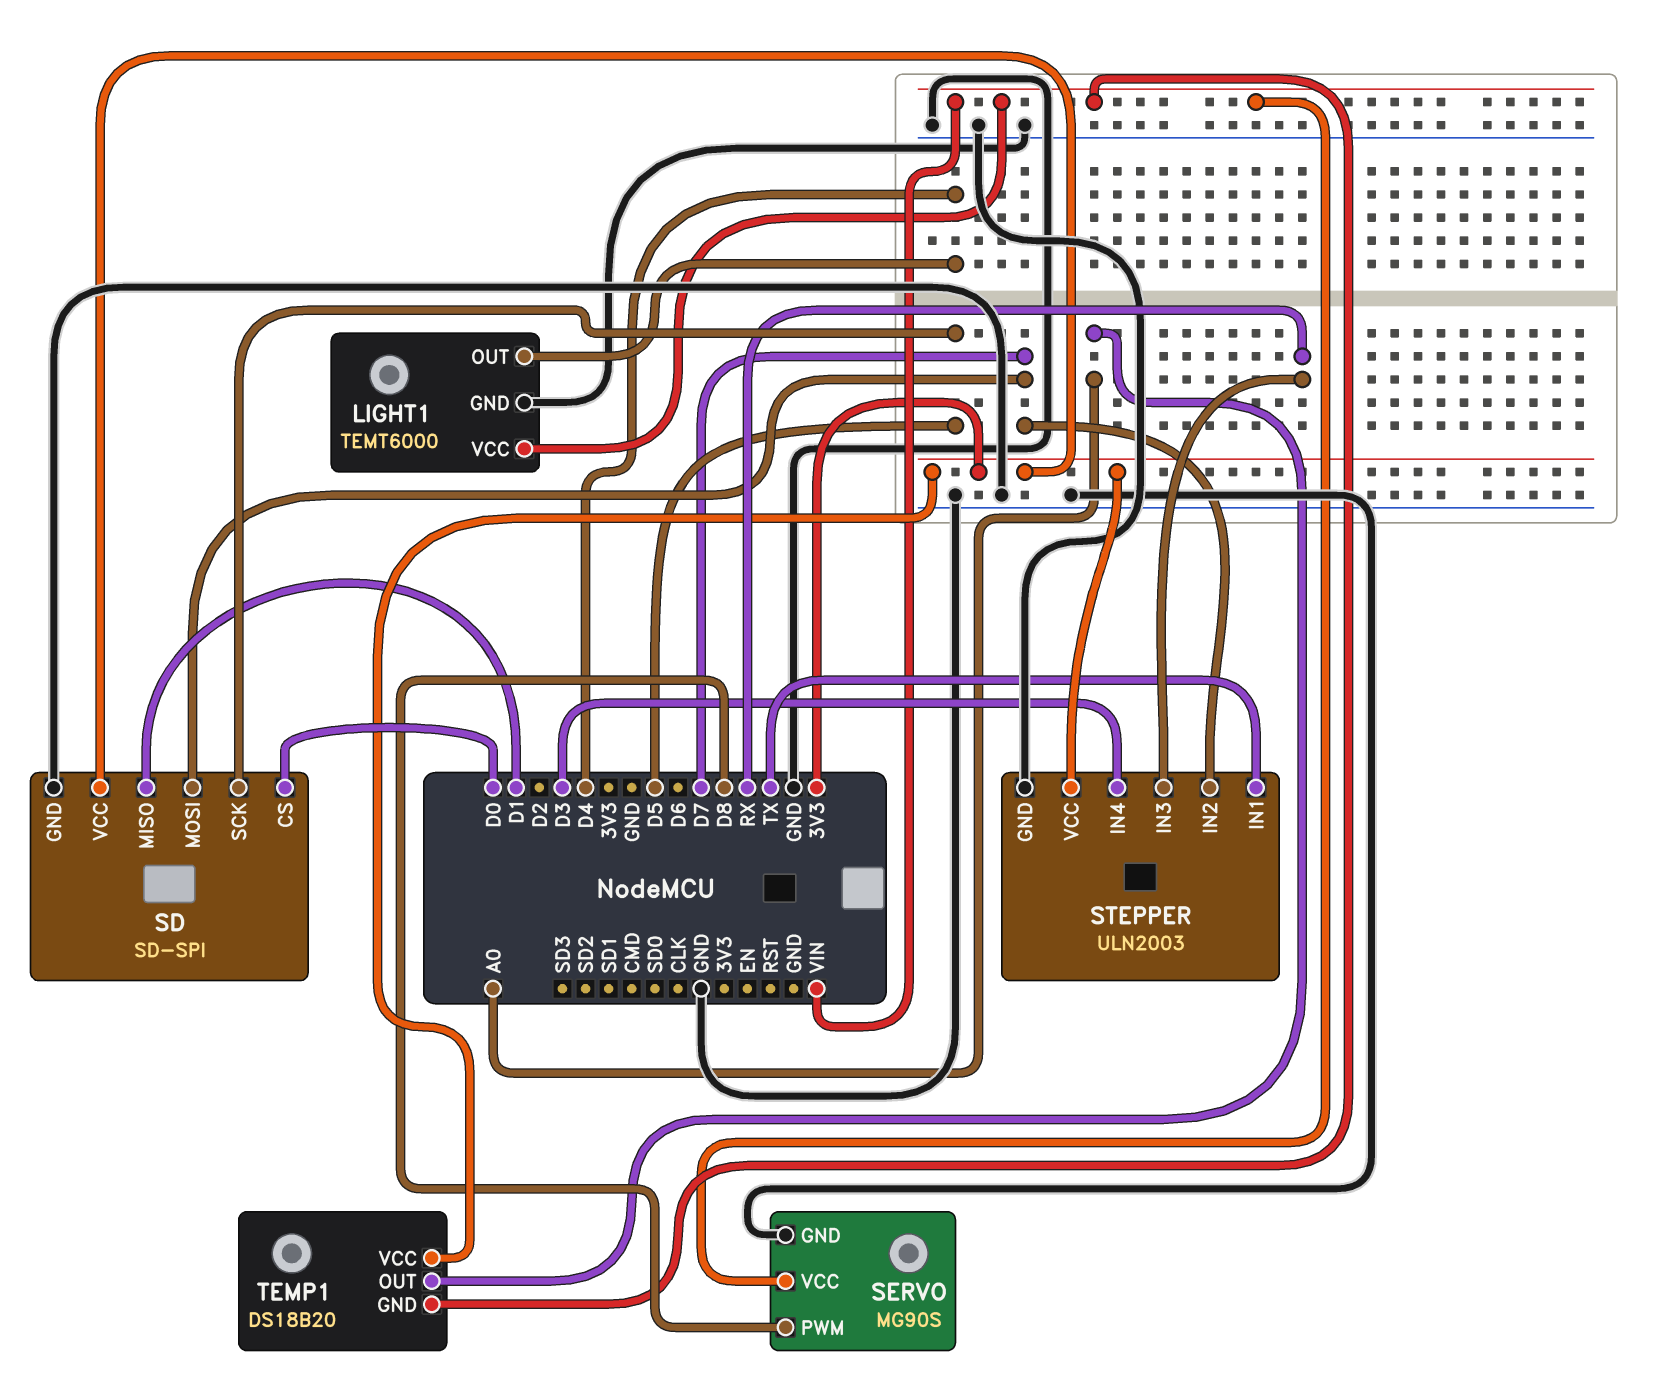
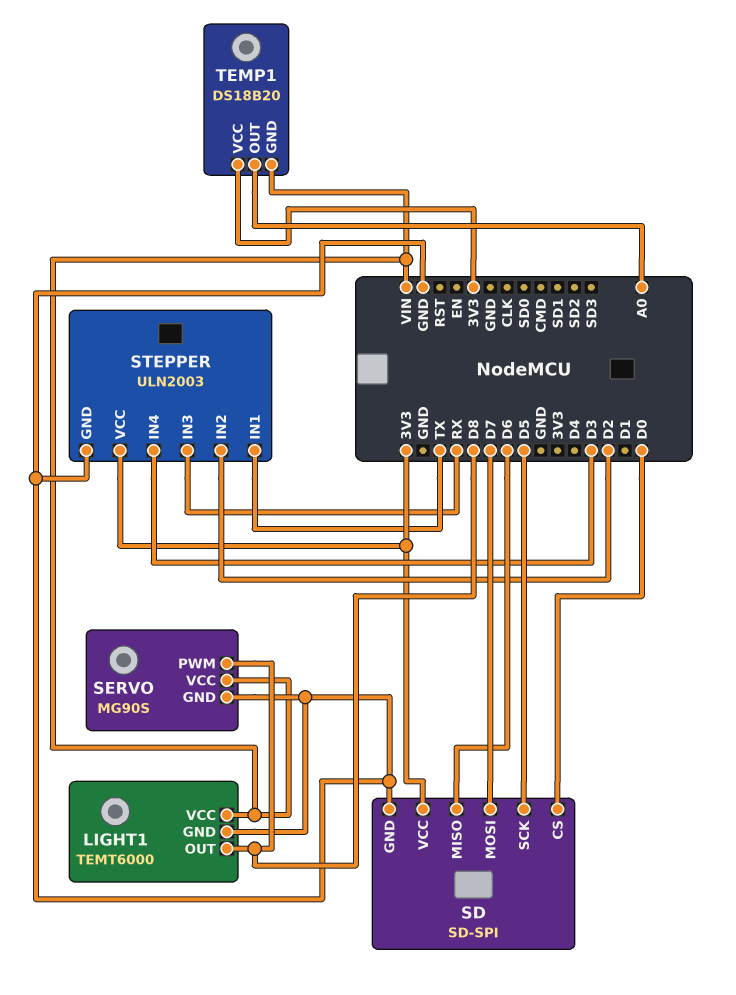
LIGHT1 pin OUT: D4 -> D8
SD pin MISO: D1 -> D6
STEPPER pin IN2: D7 -> D2

